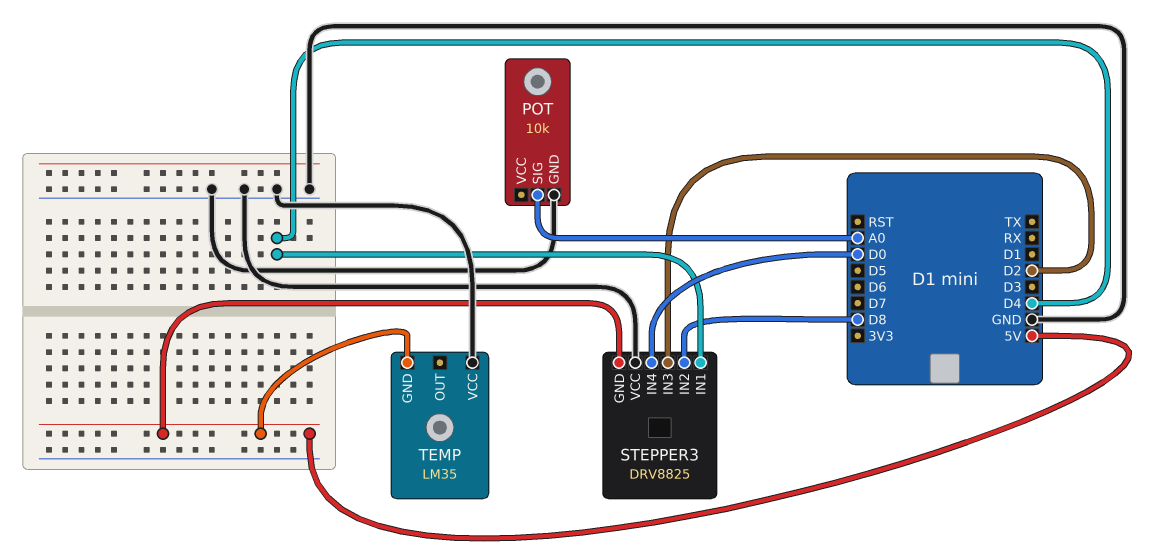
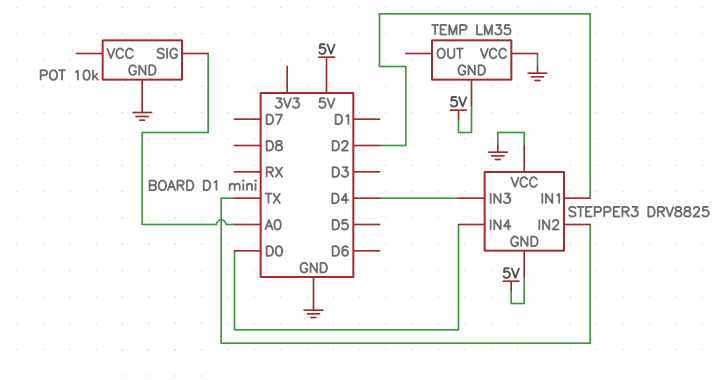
STEPPER3 pin IN1: D4 -> D2
STEPPER3 pin IN2: D8 -> TX
STEPPER3 pin IN3: D2 -> D4

